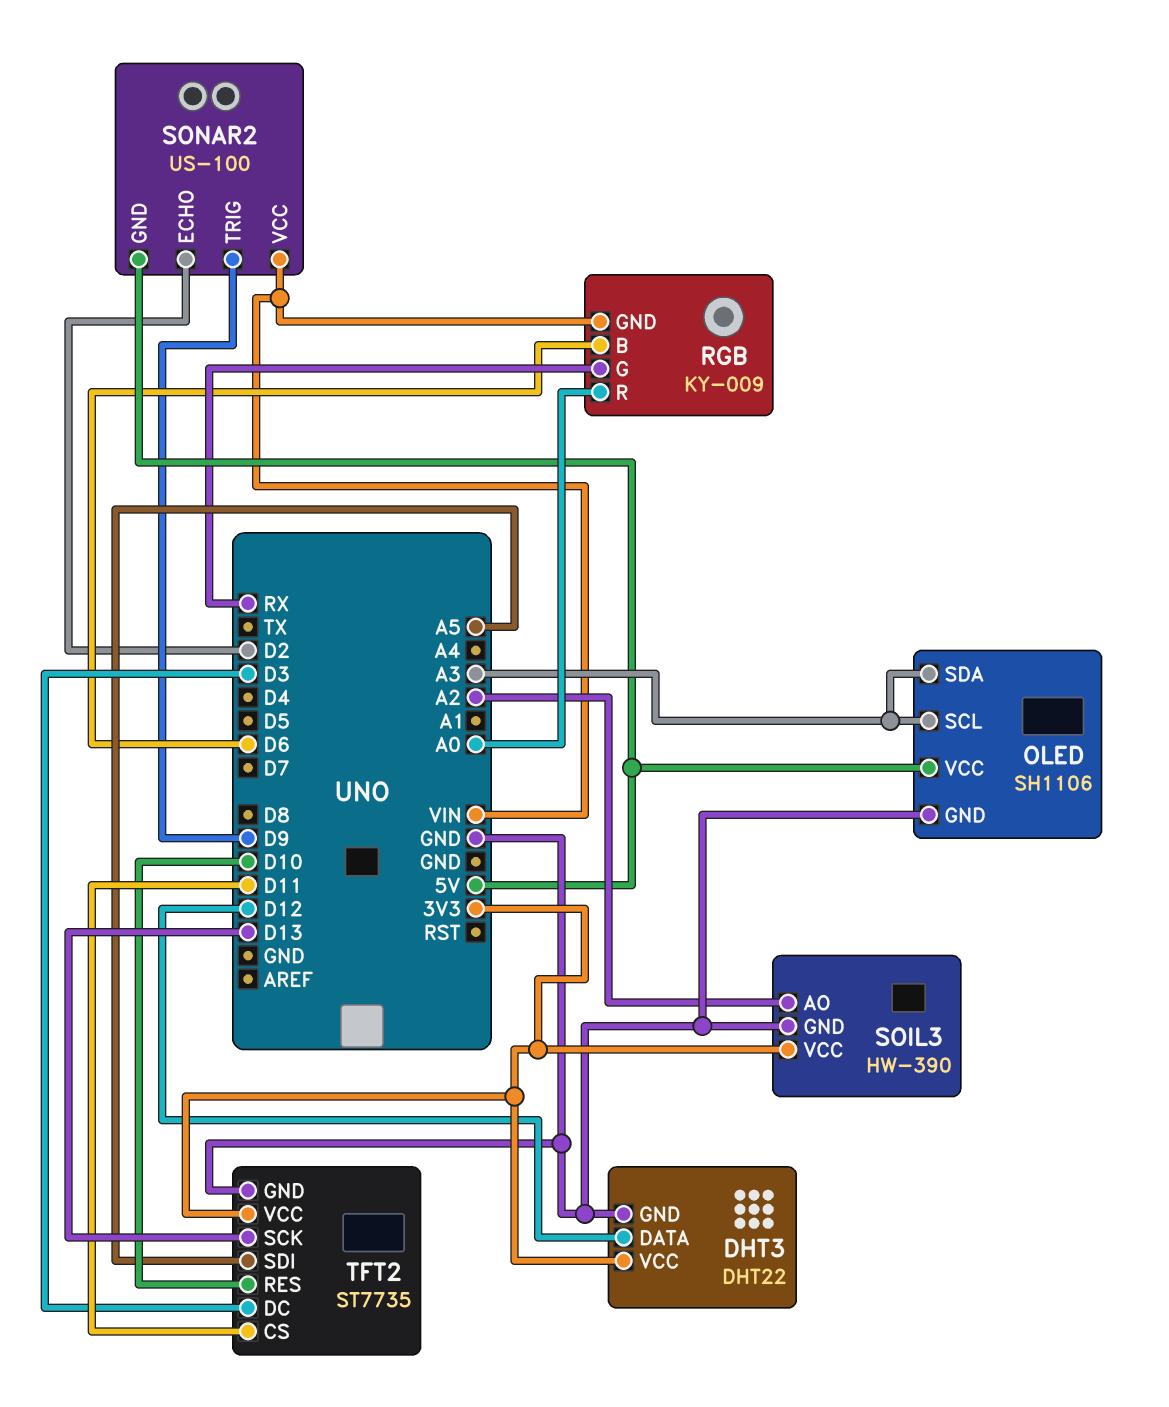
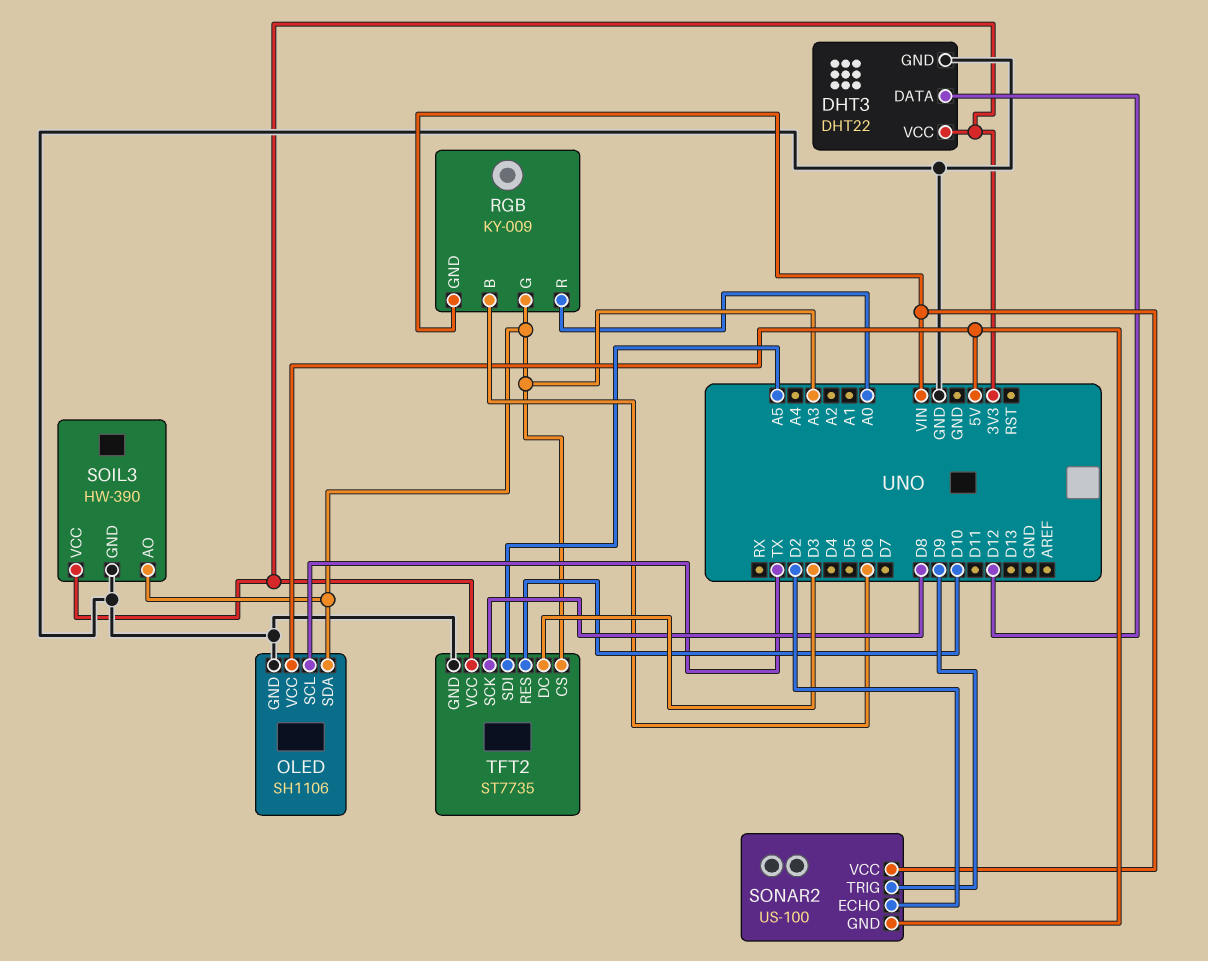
OLED pin SCL: A3 -> TX
RGB pin G: RX -> A3
SOIL3 pin AO: A2 -> A3
TFT2 pin CS: D11 -> A3
TFT2 pin SCK: D13 -> D8

